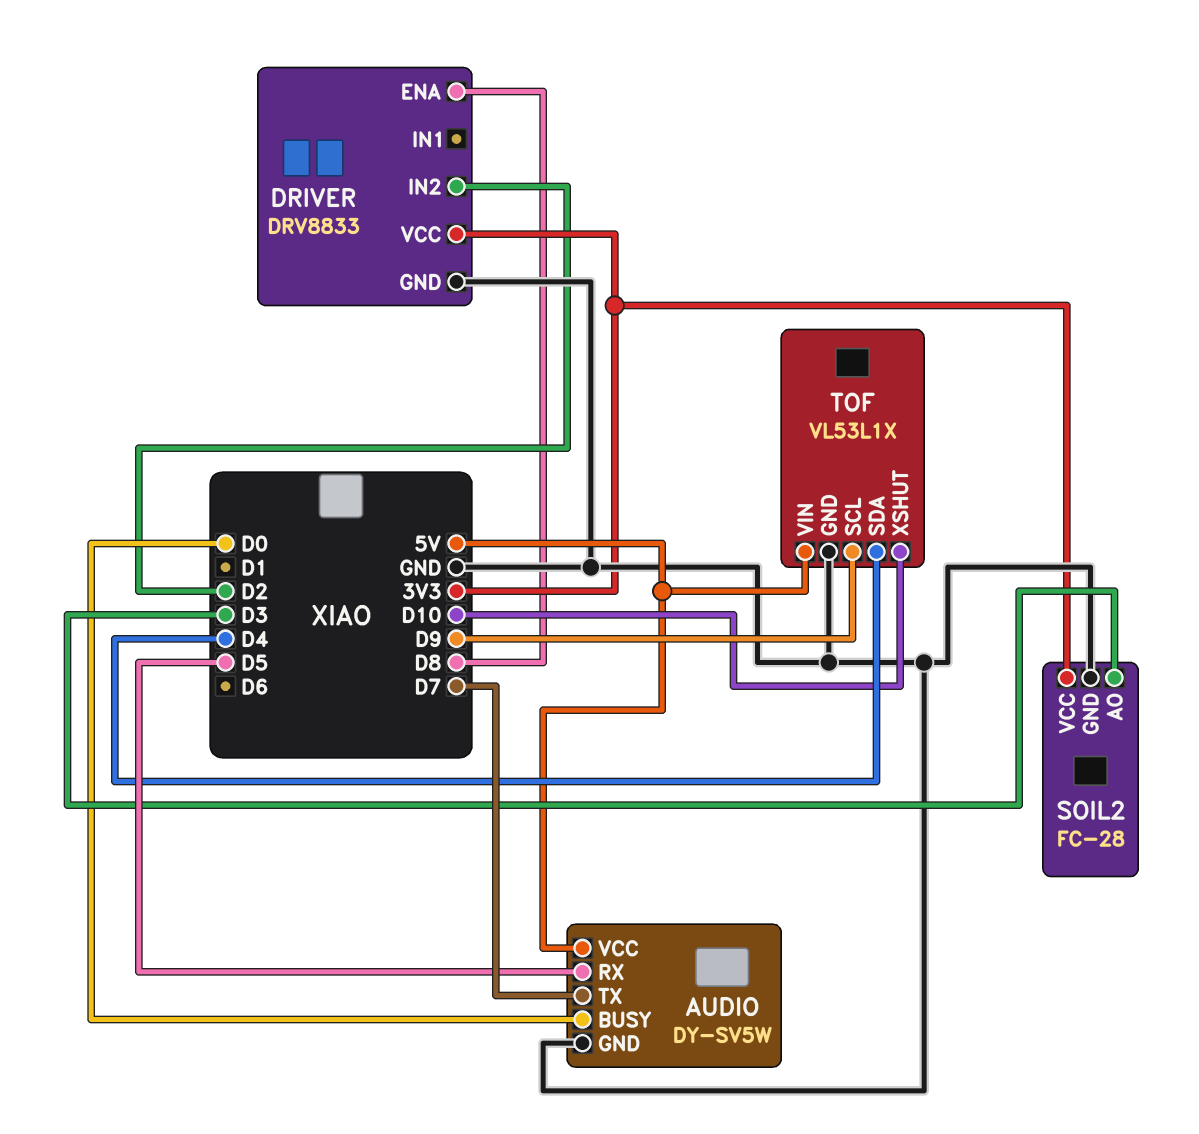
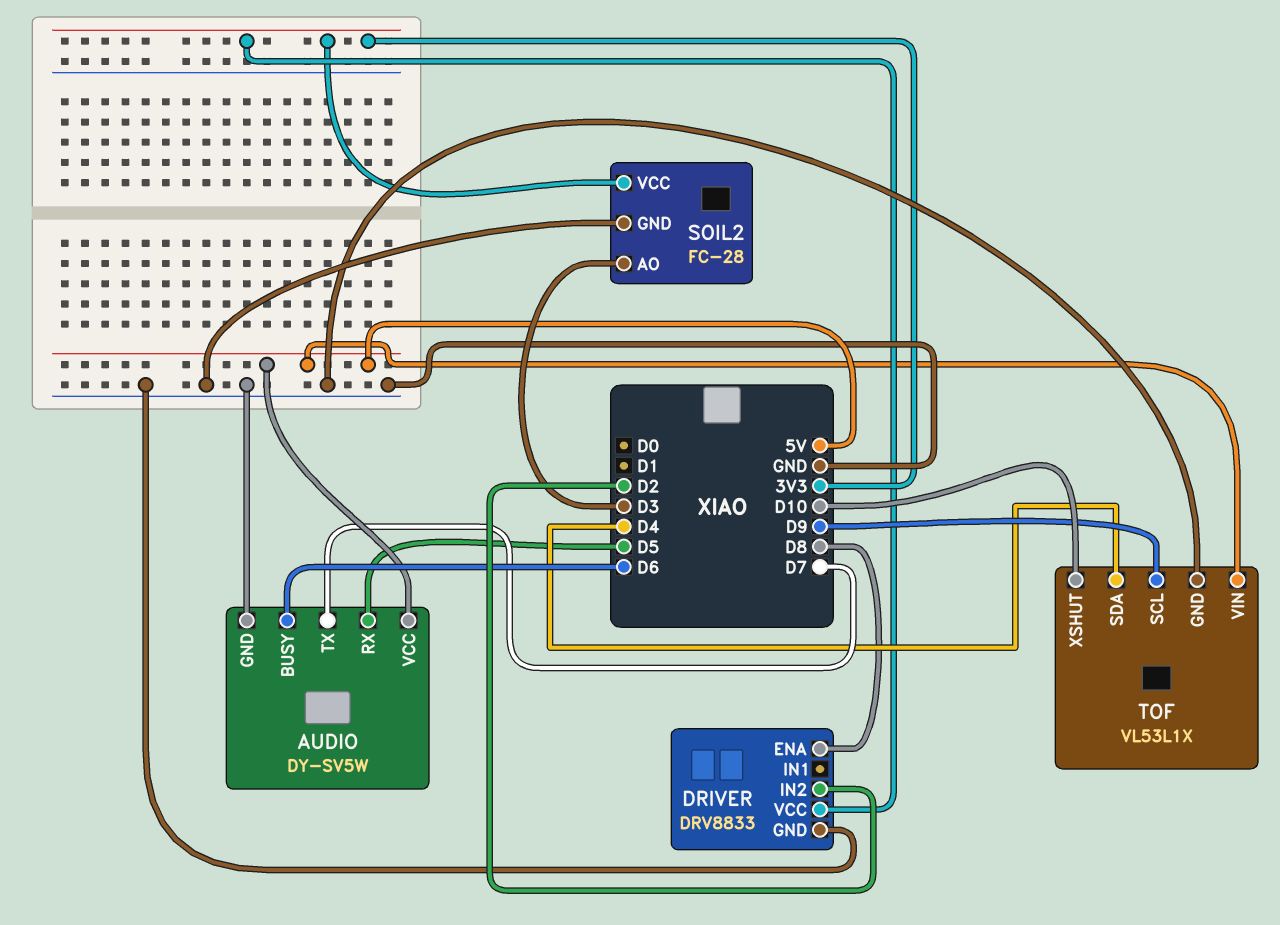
AUDIO pin BUSY: D0 -> D6

